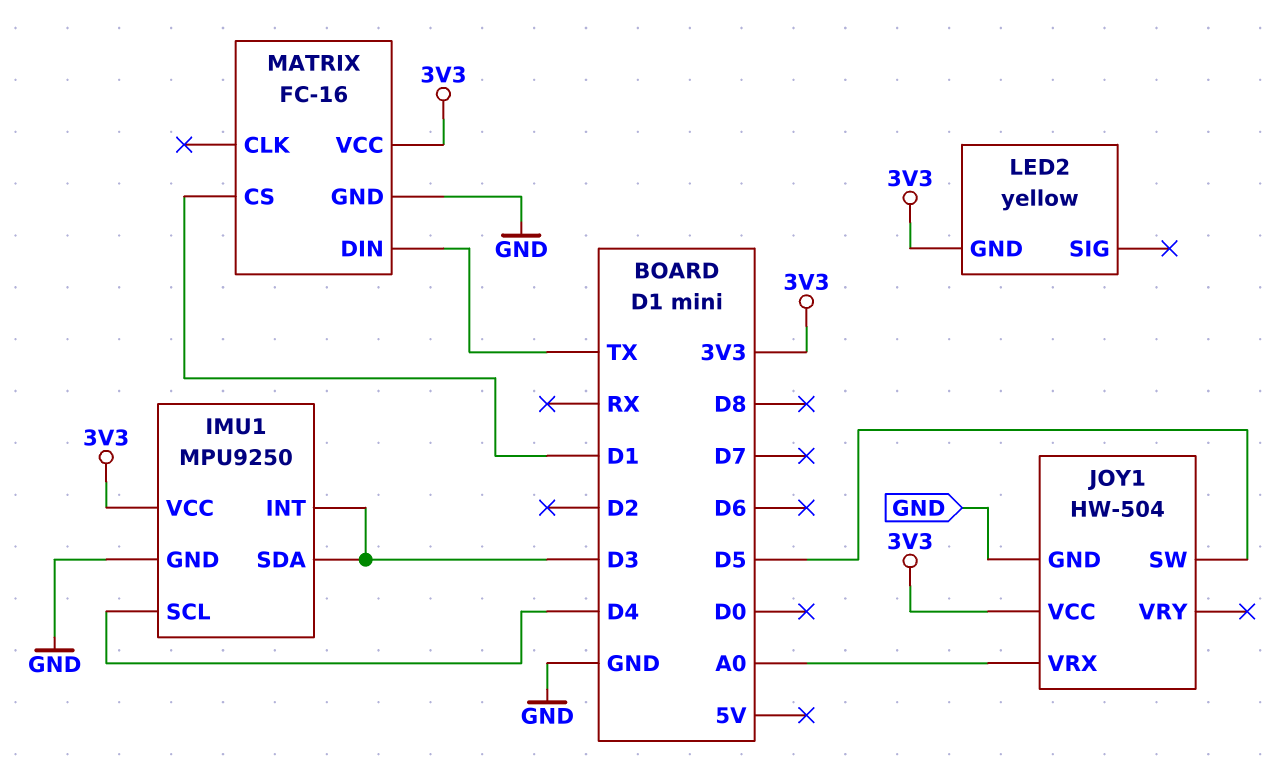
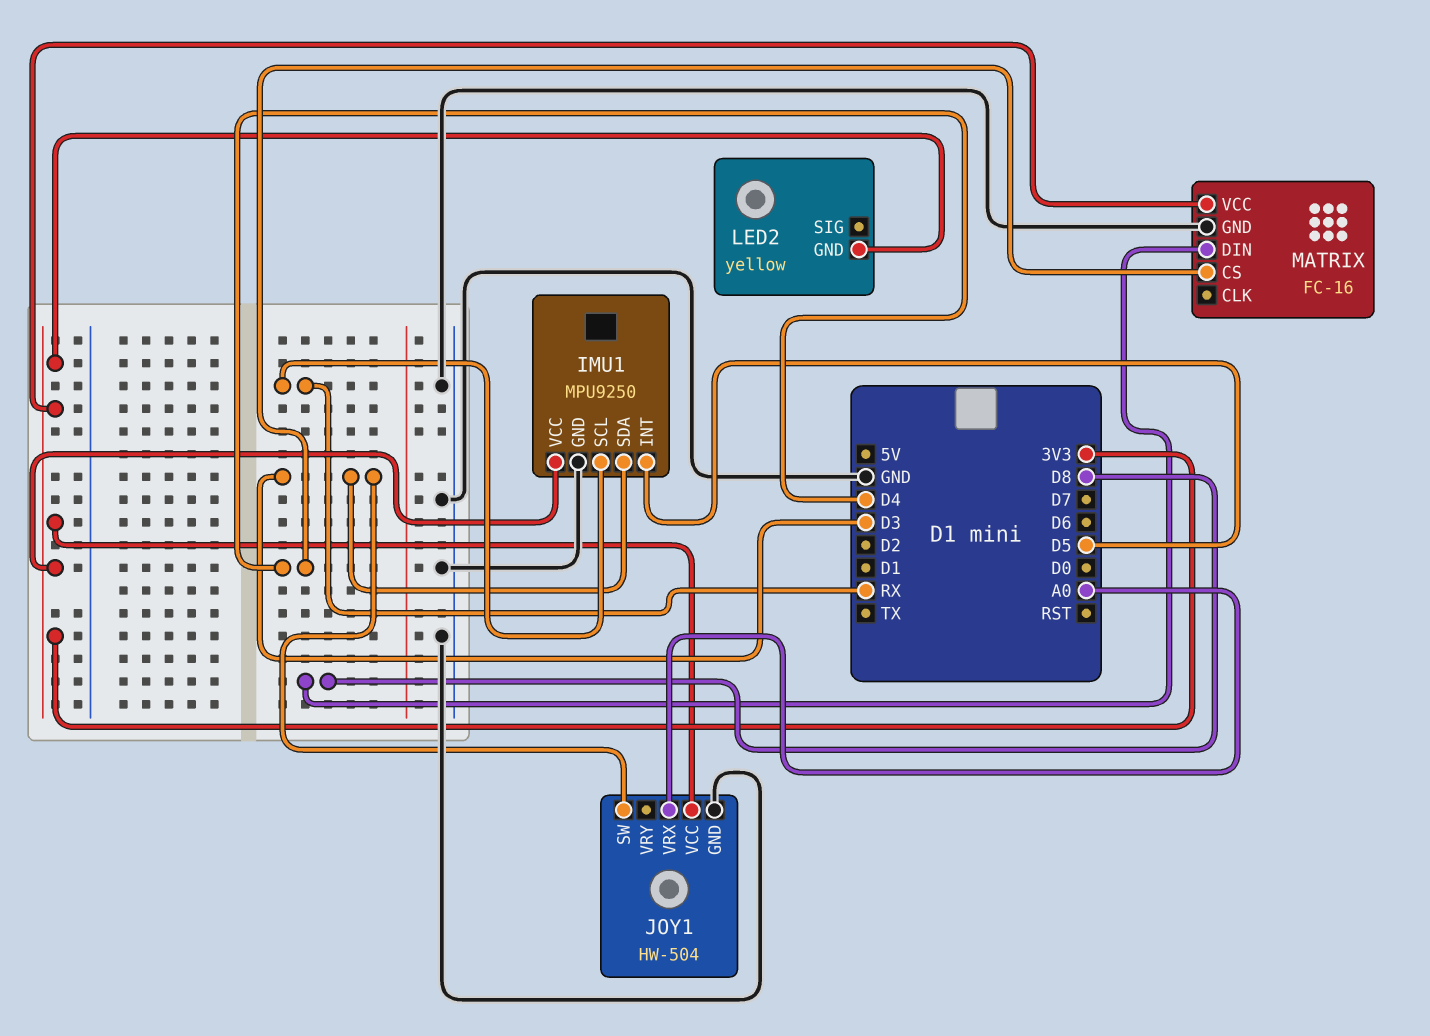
IMU1 pin INT: D3 -> D5
IMU1 pin SCL: D4 -> RX
JOY1 pin SW: D5 -> D3
MATRIX pin CS: D1 -> D4
MATRIX pin DIN: TX -> D8

